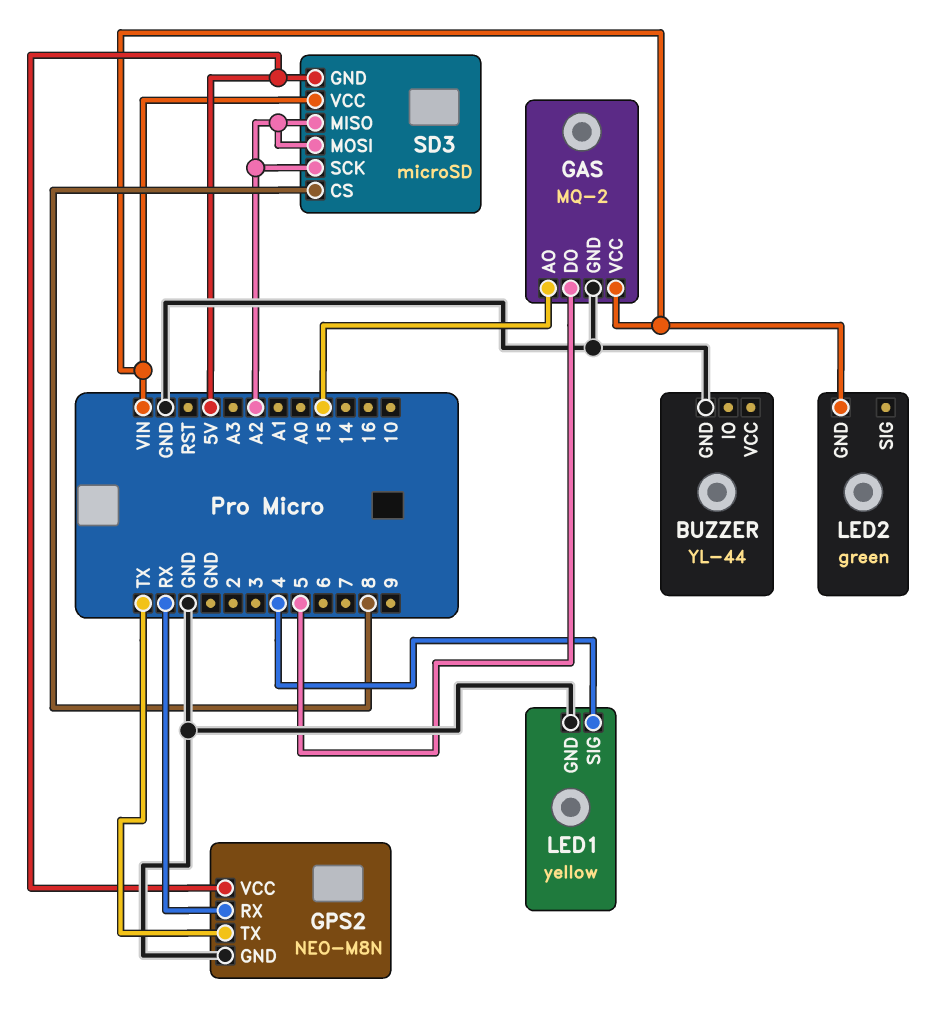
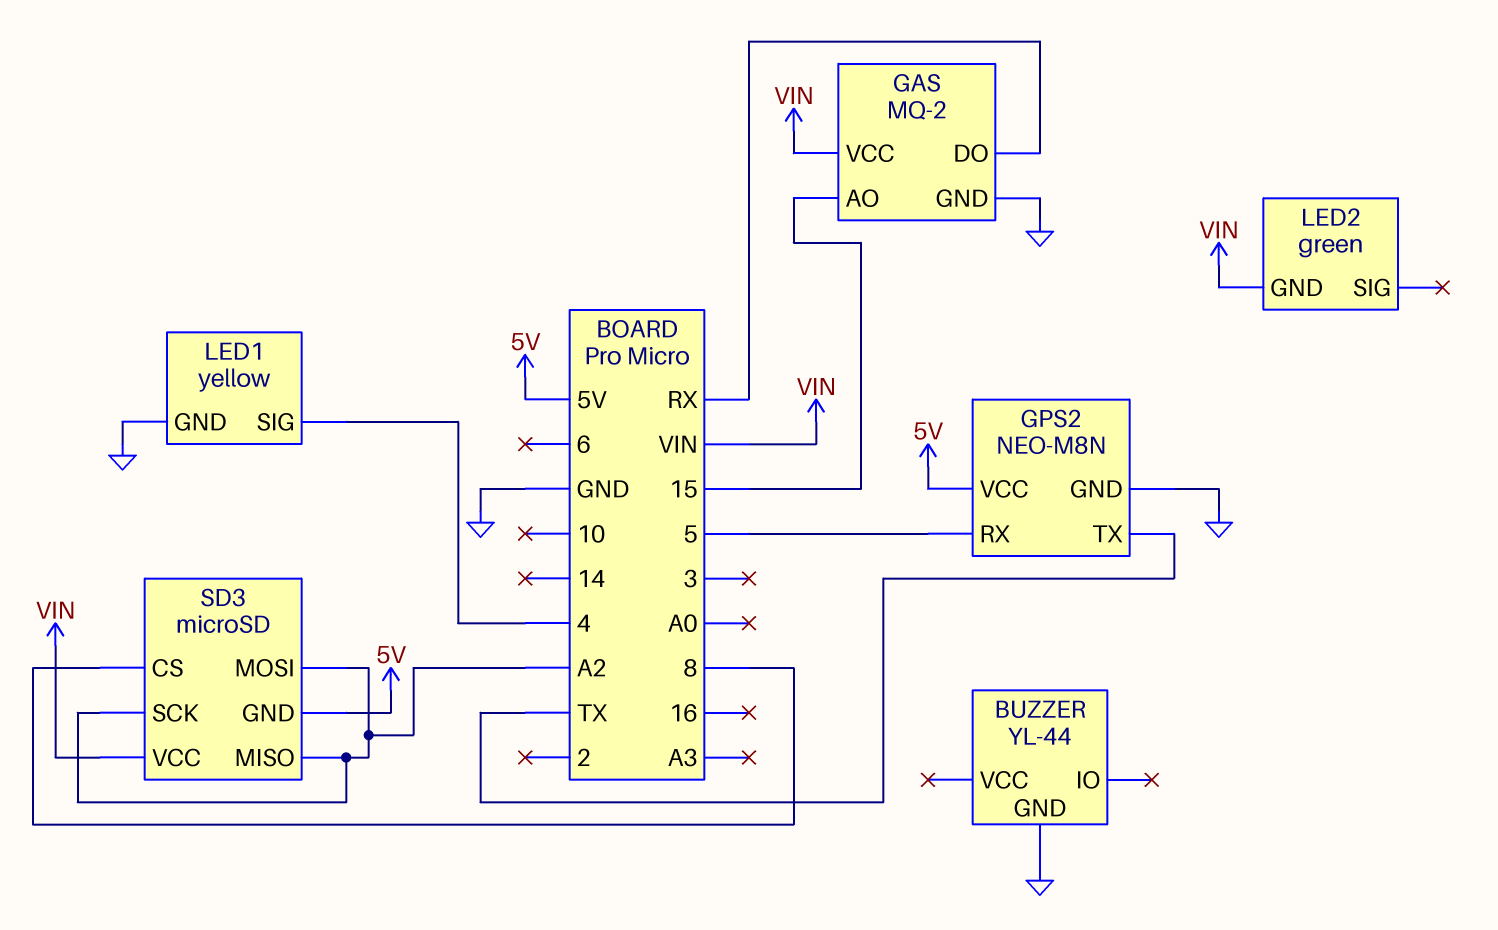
GAS pin DO: 5 -> RX
GPS2 pin RX: RX -> 5

